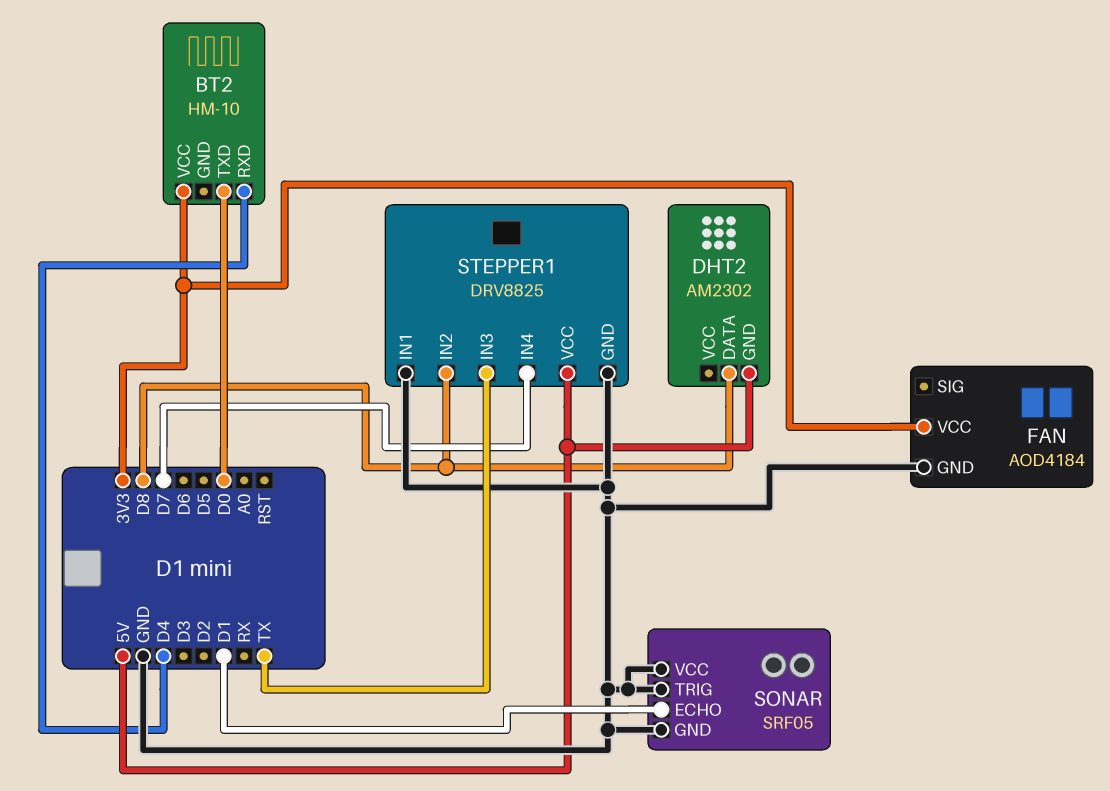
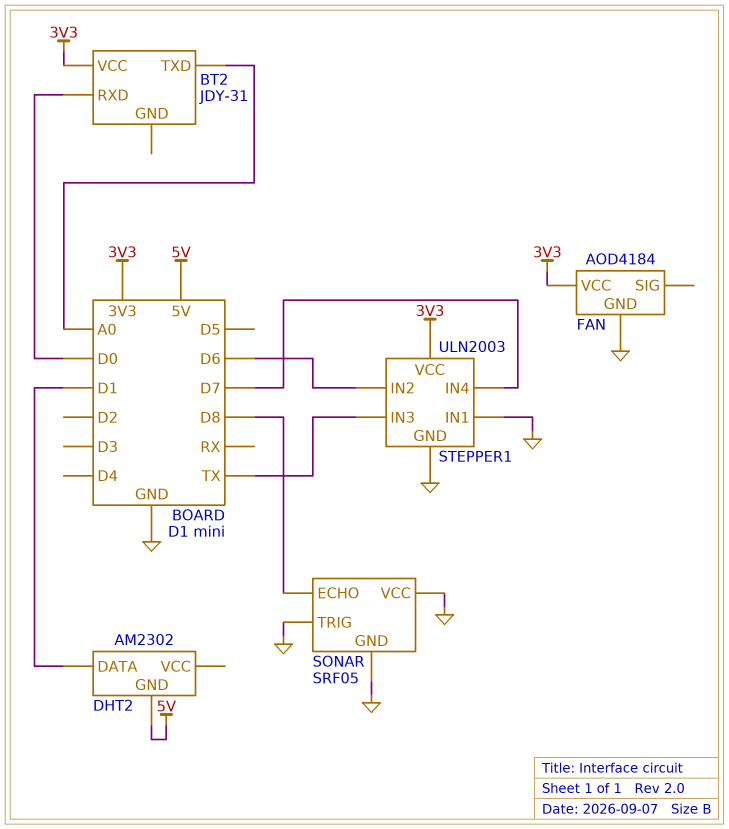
BT2: HM-10 -> JDY-31
BT2 pin RXD: D4 -> D0
BT2 pin TXD: D0 -> A0
DHT2 pin DATA: D8 -> D1
SONAR pin ECHO: D1 -> D8
STEPPER1: DRV8825 -> ULN2003
STEPPER1 pin IN2: D8 -> D6
STEPPER1 pin VCC: 5V -> 3V3

